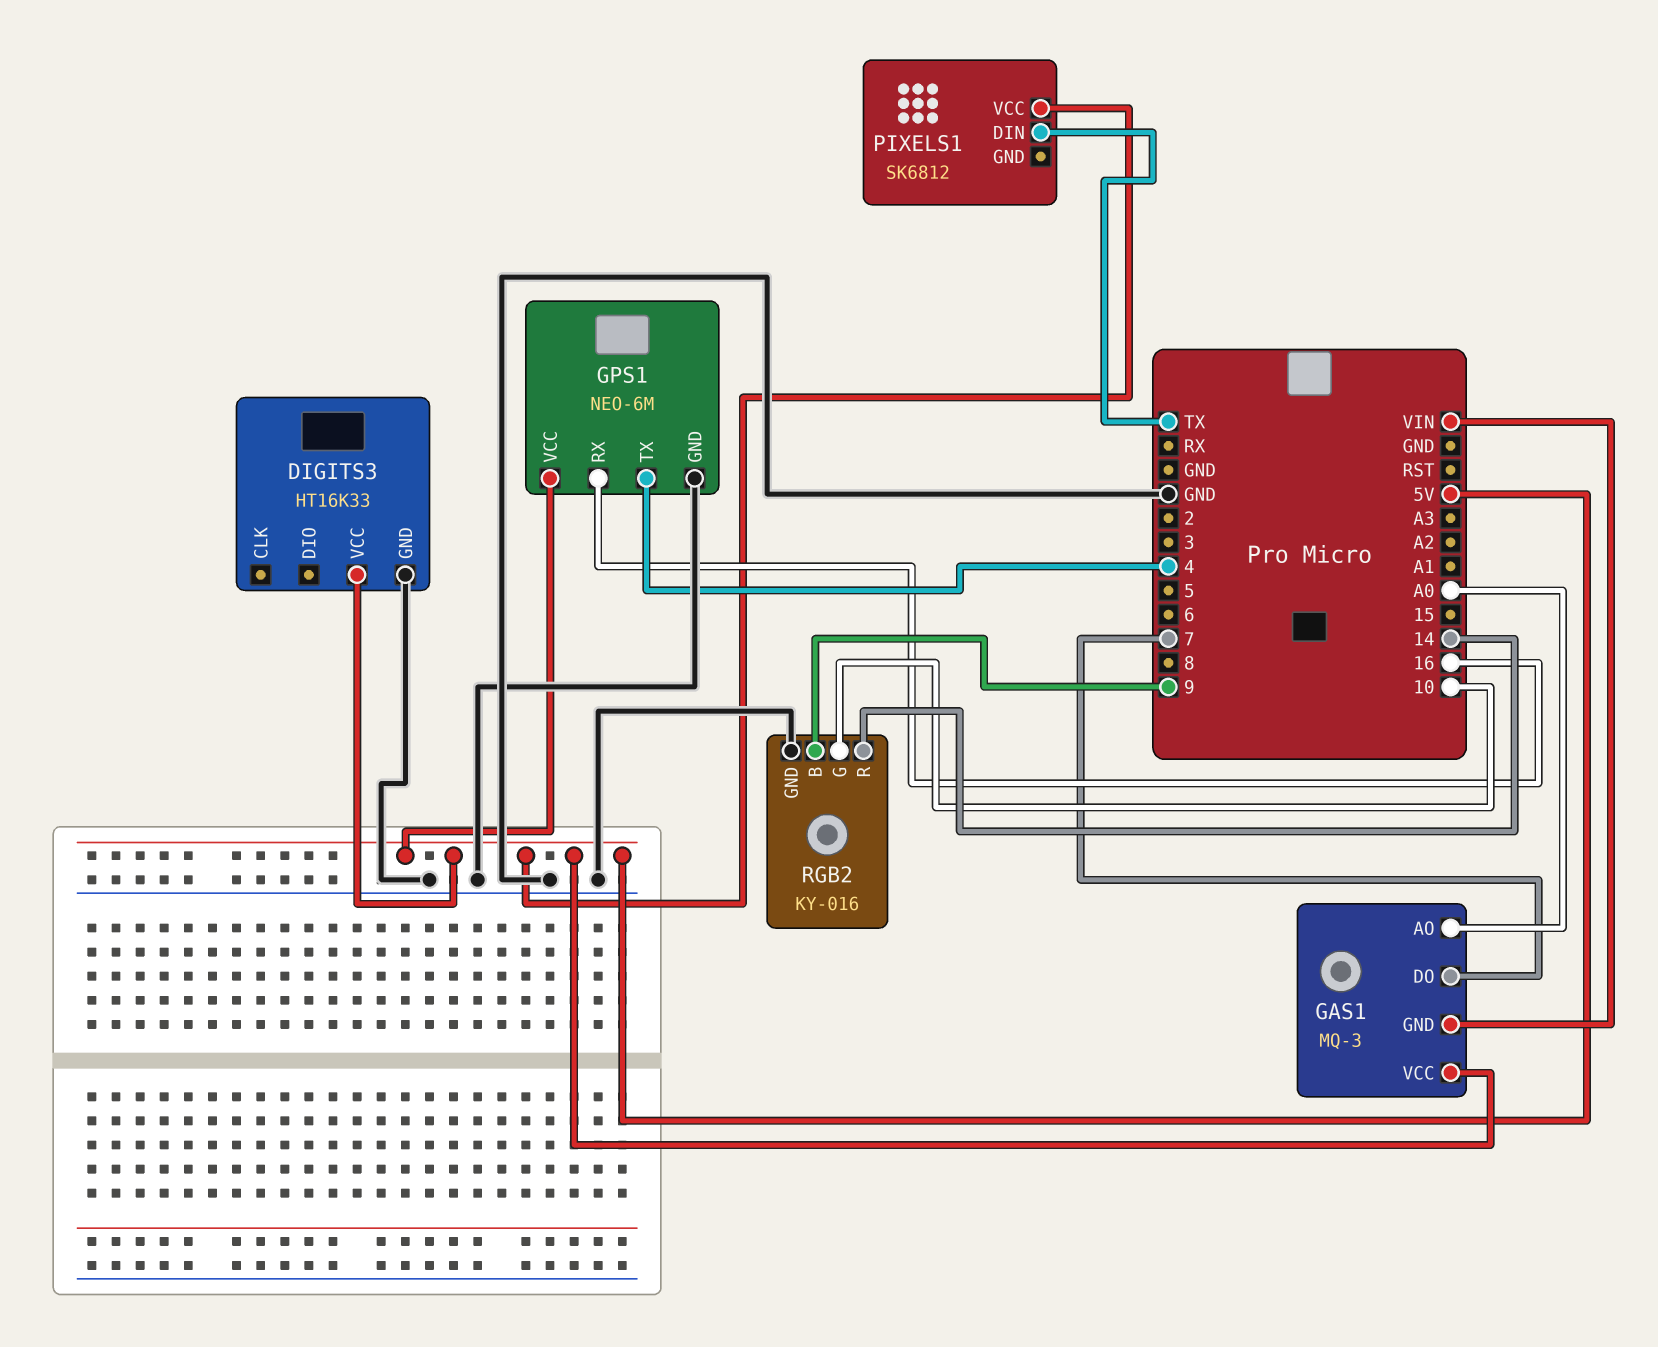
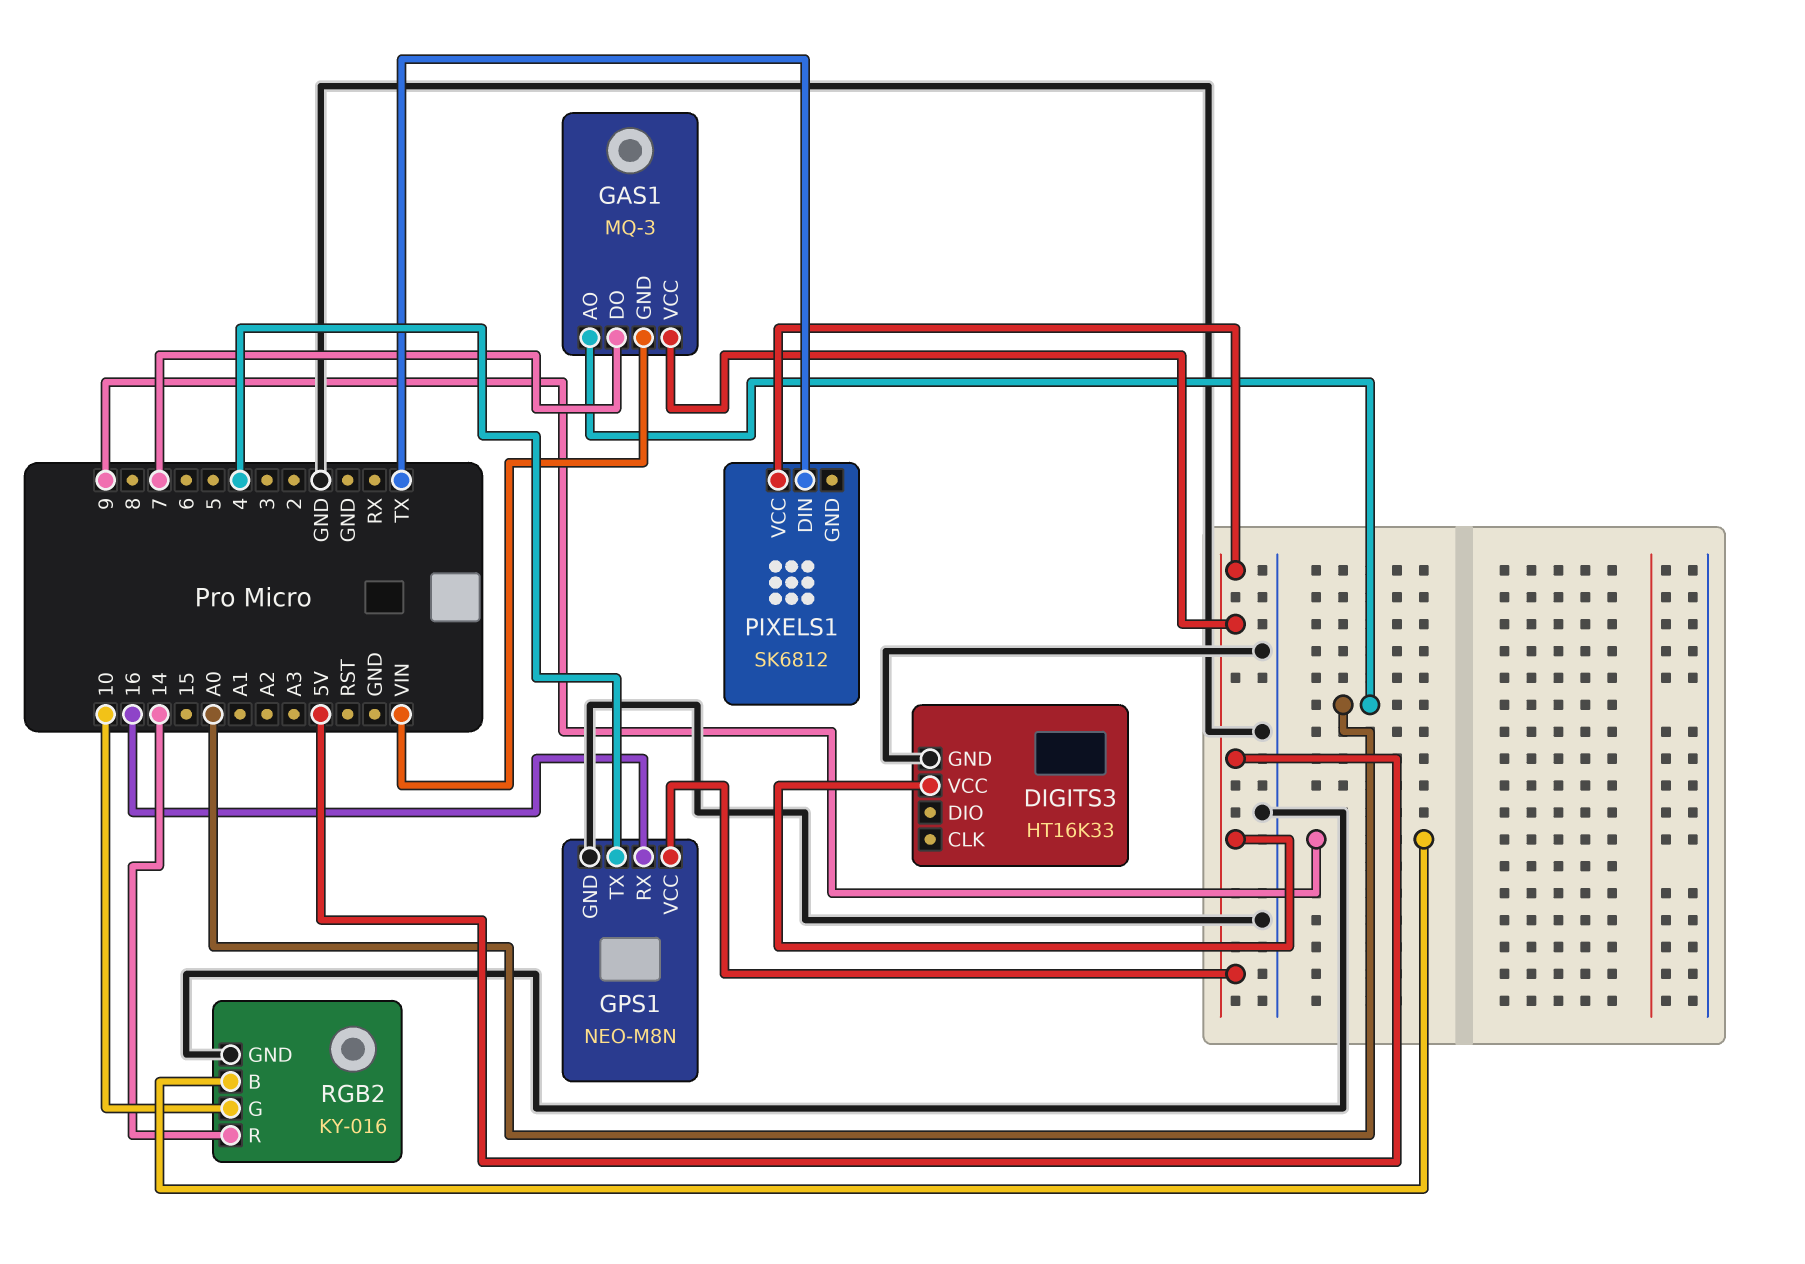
GPS1: NEO-6M -> NEO-M8N

